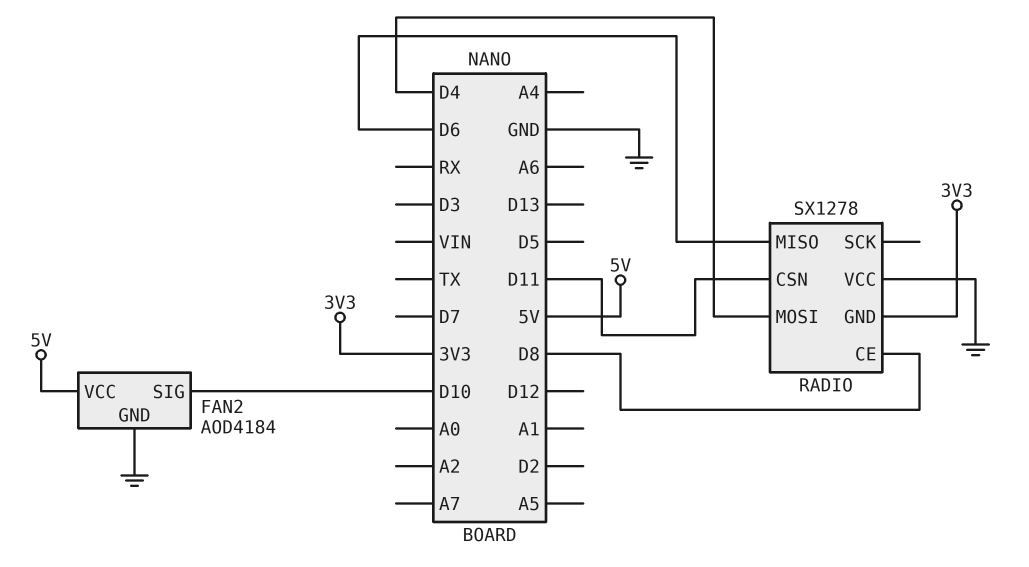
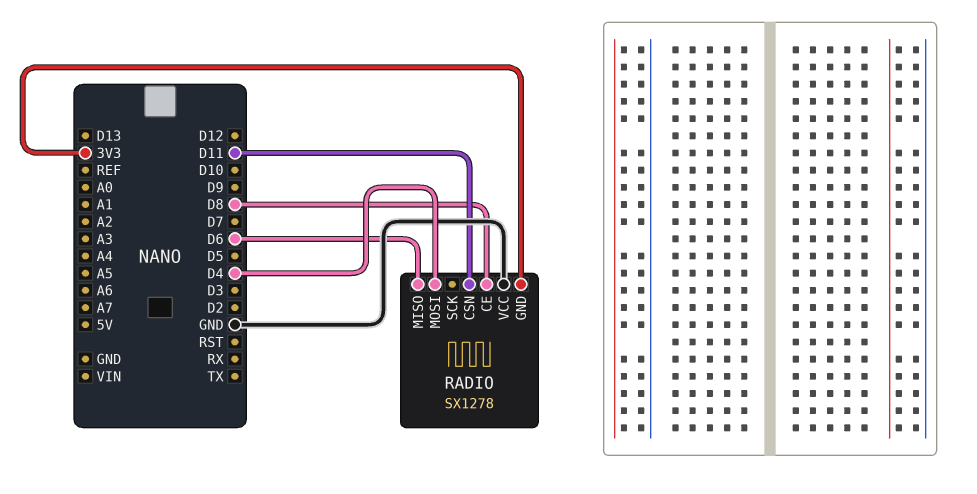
FAN2: AOD4184 -> none
FAN2 pin GND: GND -> none
FAN2 pin SIG: D10 -> none
FAN2 pin VCC: 5V -> none

